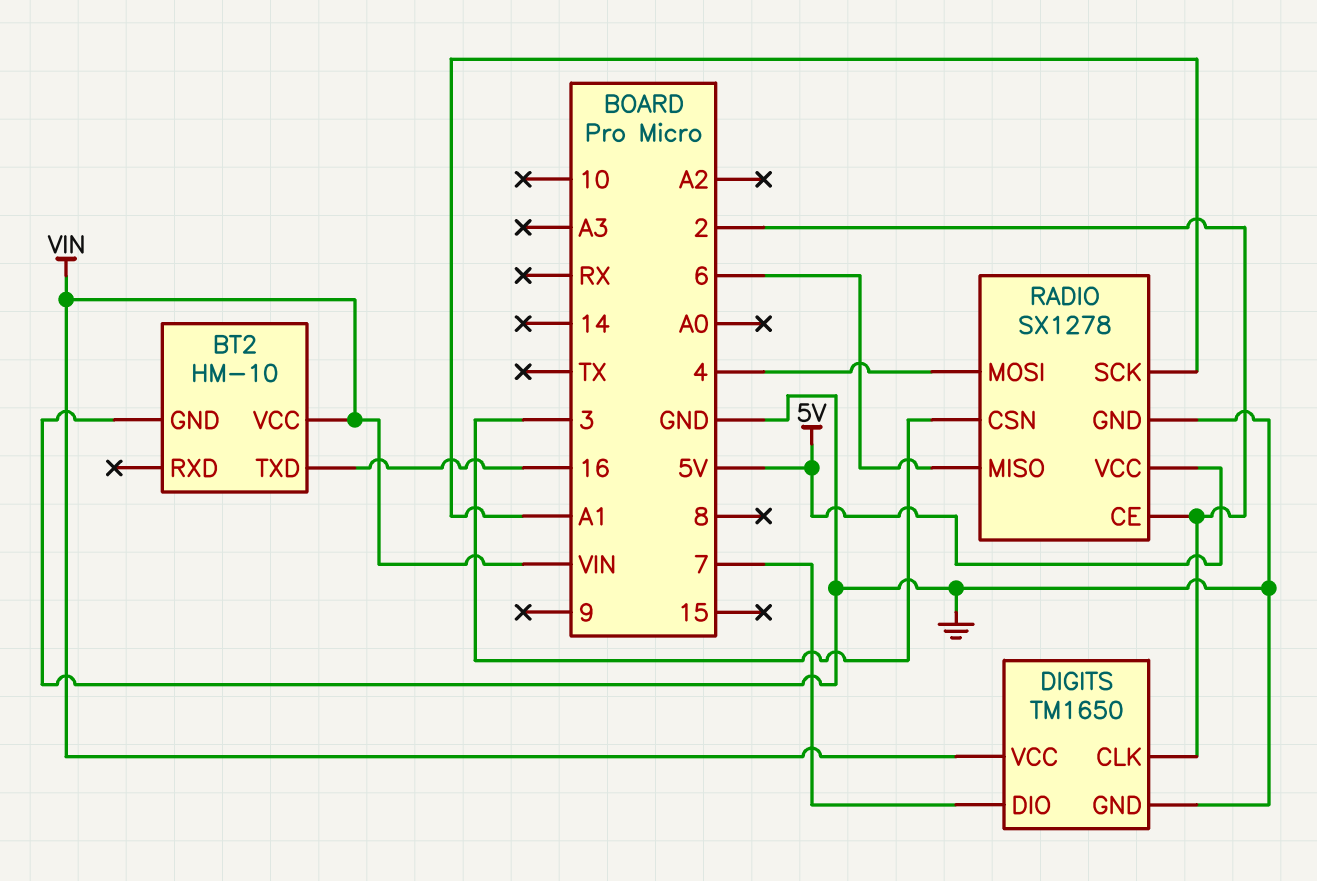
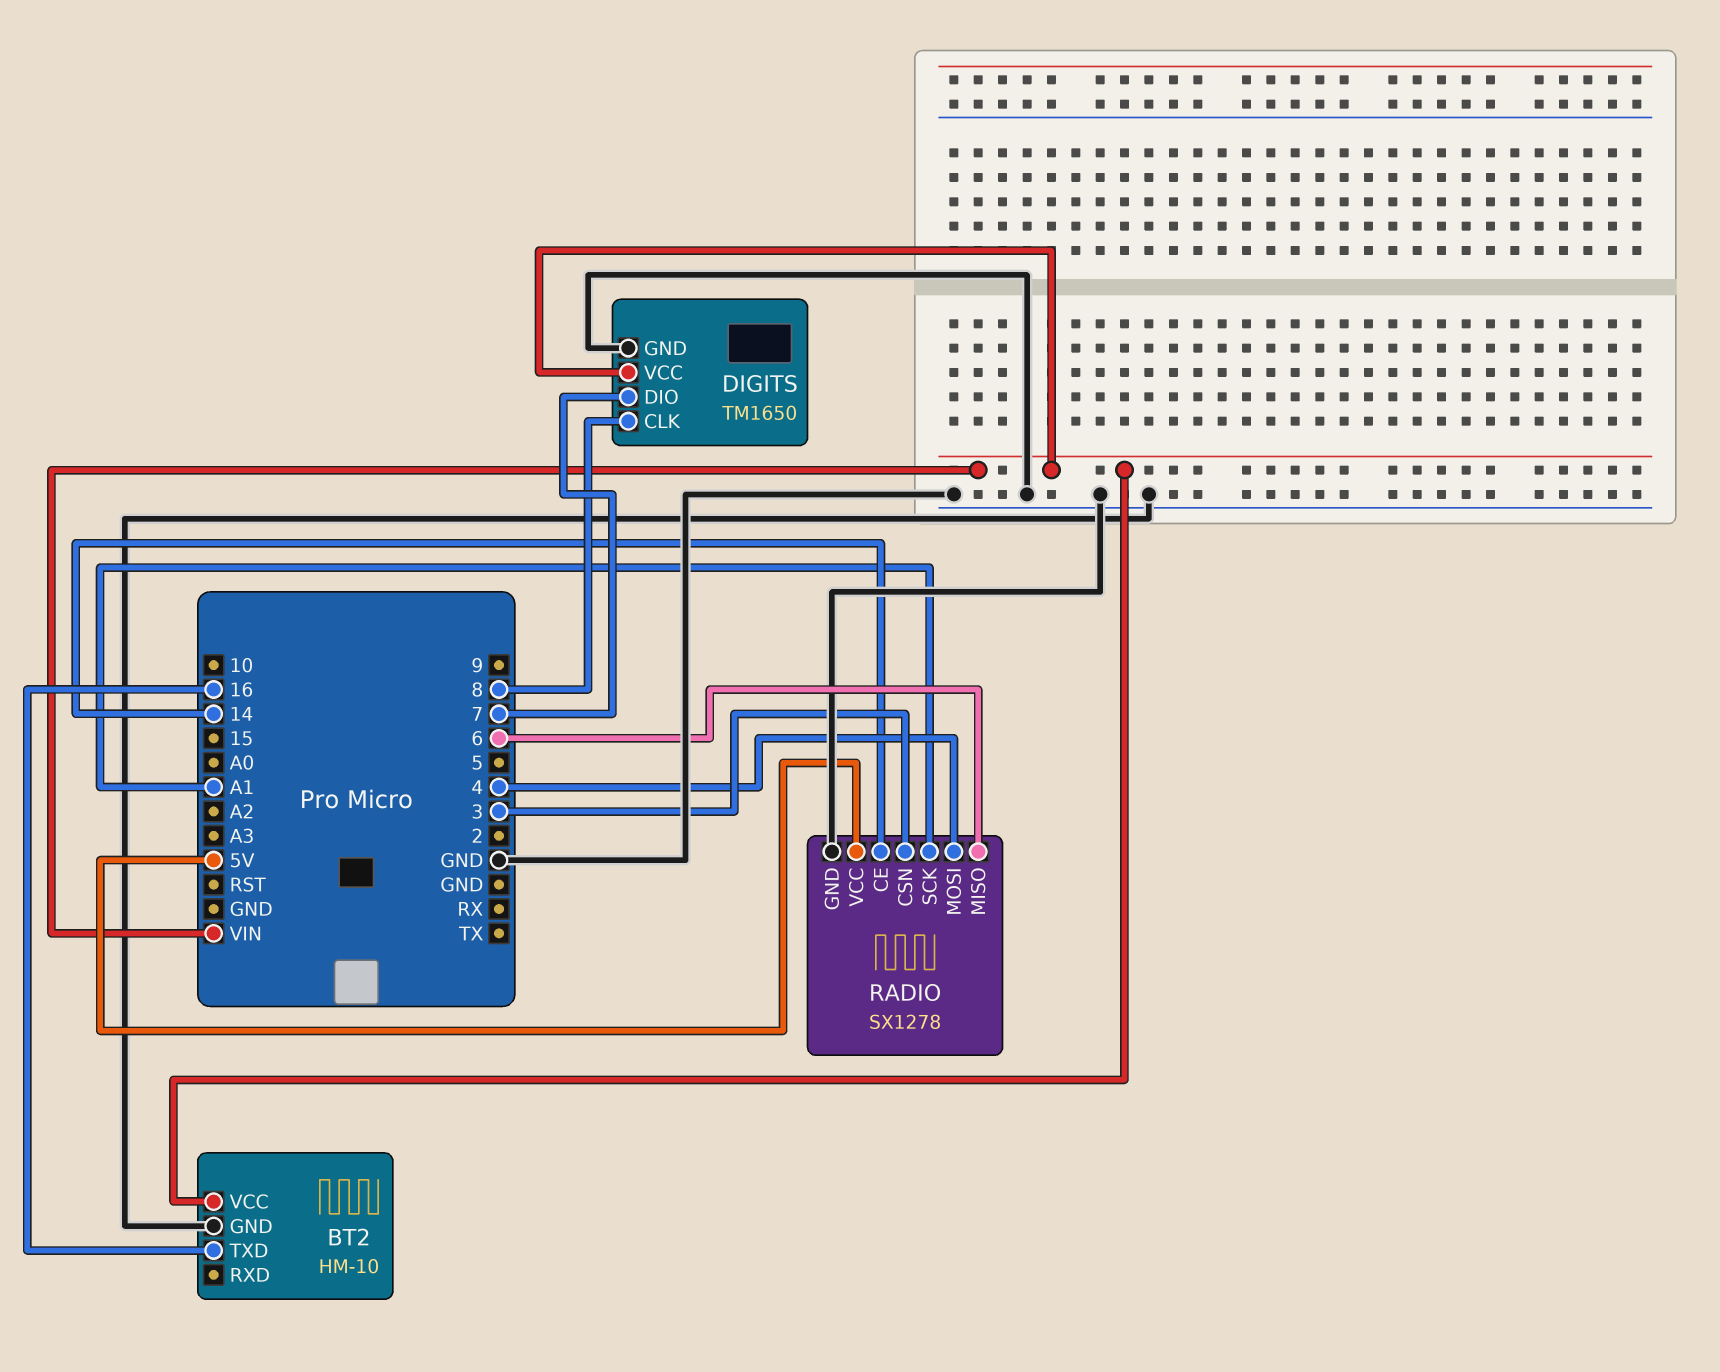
DIGITS pin CLK: 2 -> 8
RADIO pin CE: 2 -> 14

